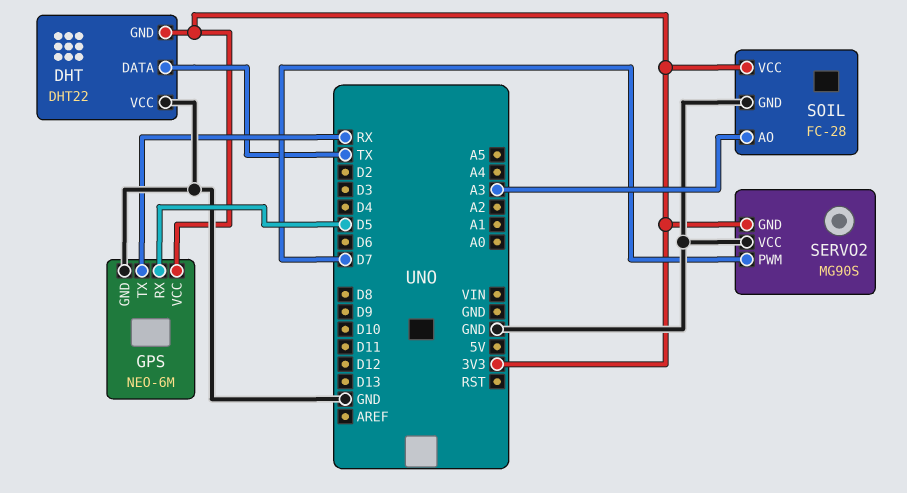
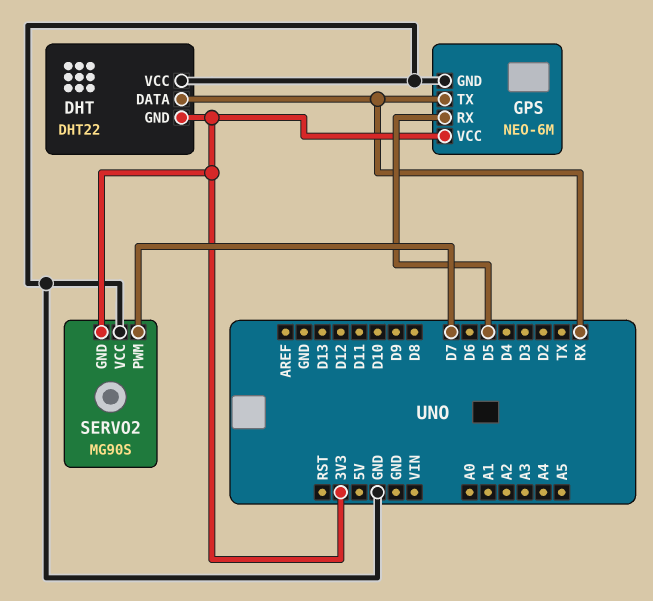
DHT pin DATA: TX -> RX
SOIL: FC-28 -> none
SOIL pin AO: A3 -> none
SOIL pin GND: GND -> none
SOIL pin VCC: 3V3 -> none

